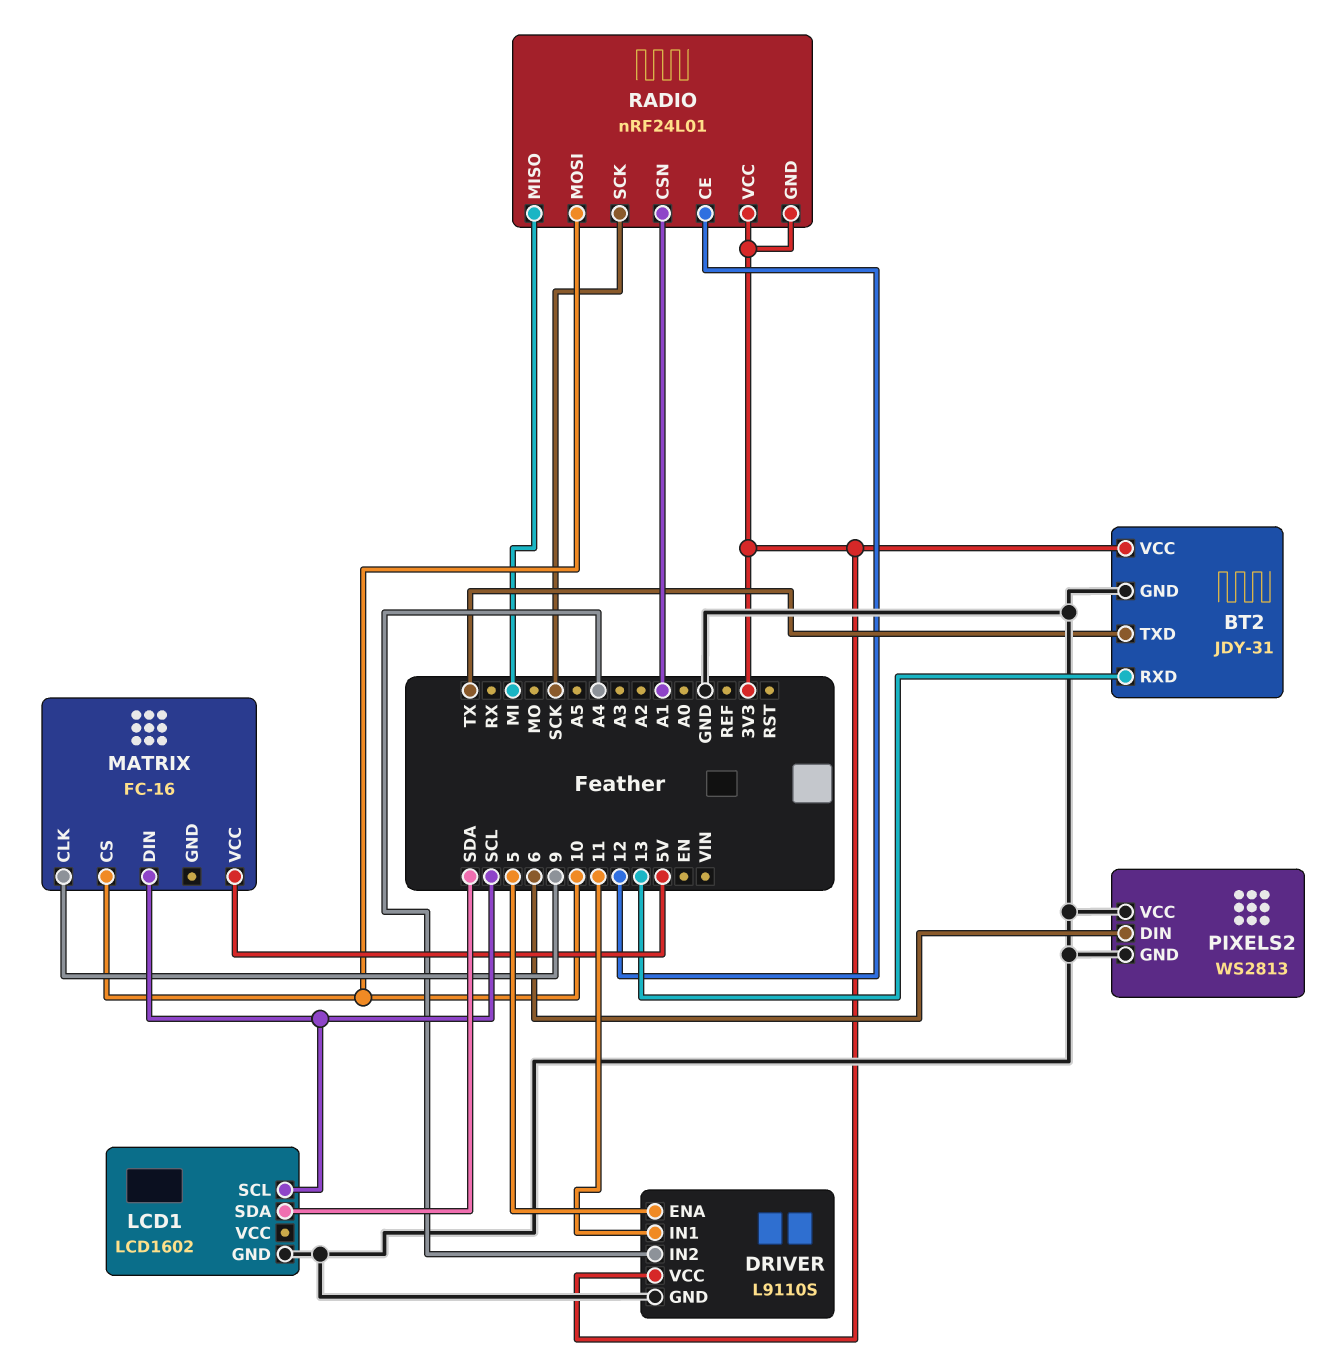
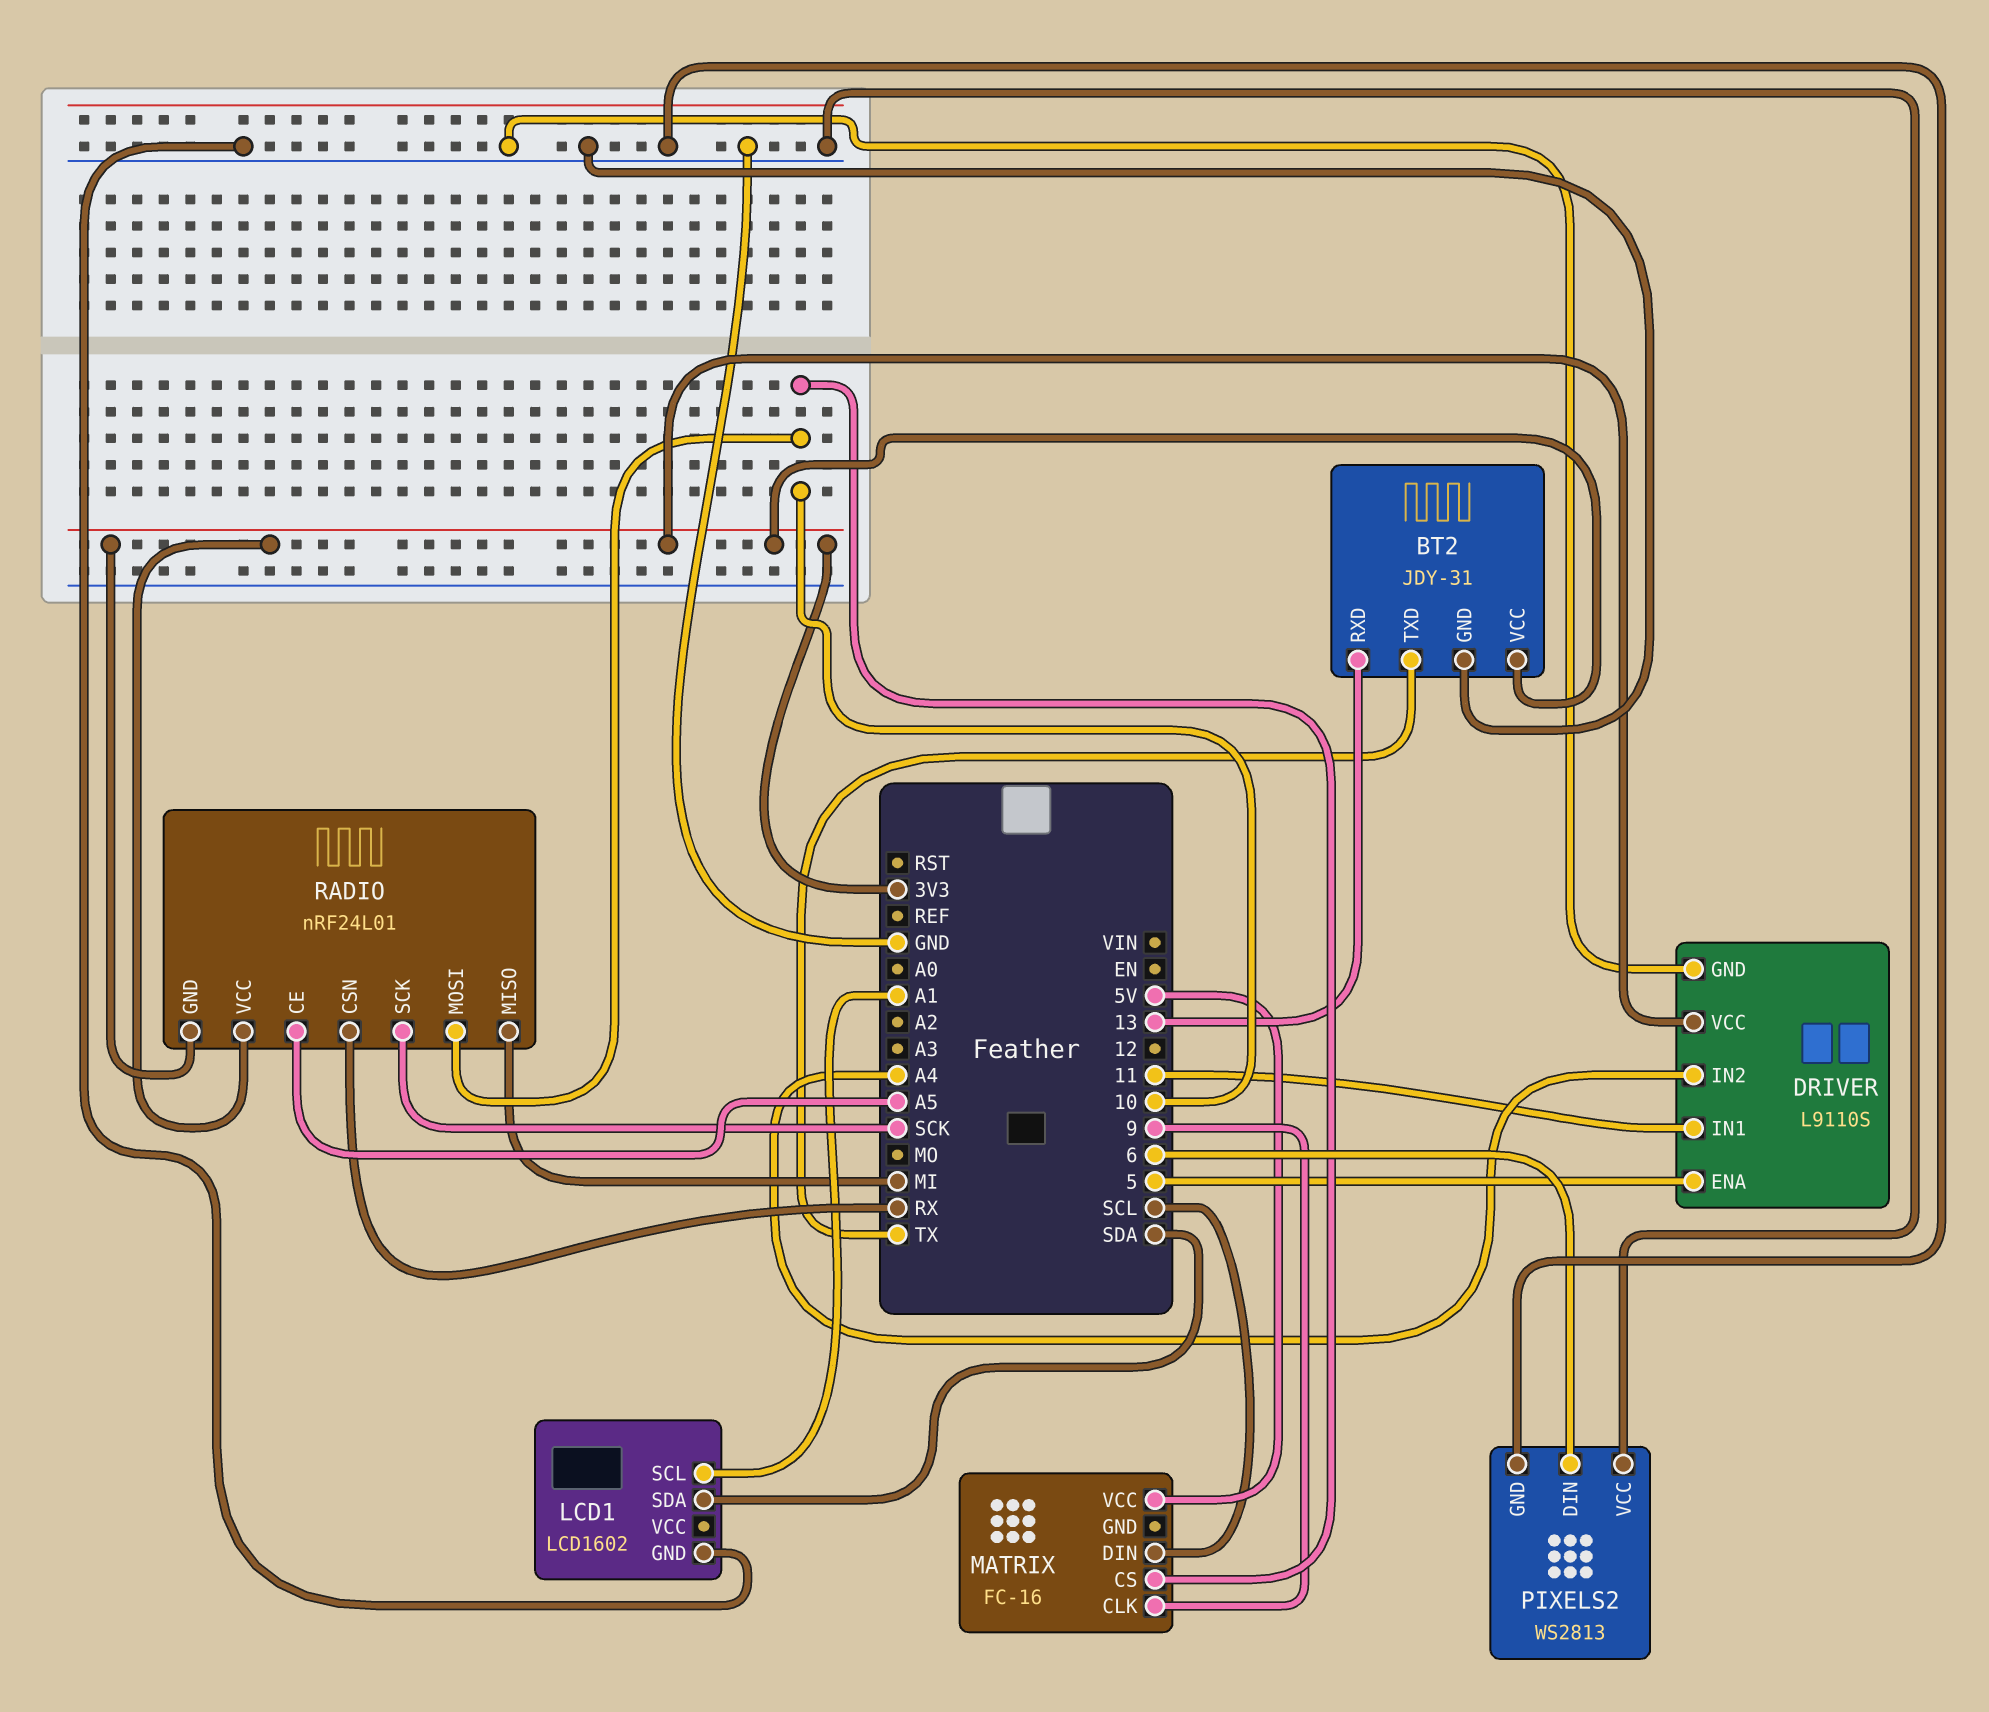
LCD1 pin SCL: SCL -> A1
RADIO pin CE: 12 -> A5
RADIO pin CSN: A1 -> RX

